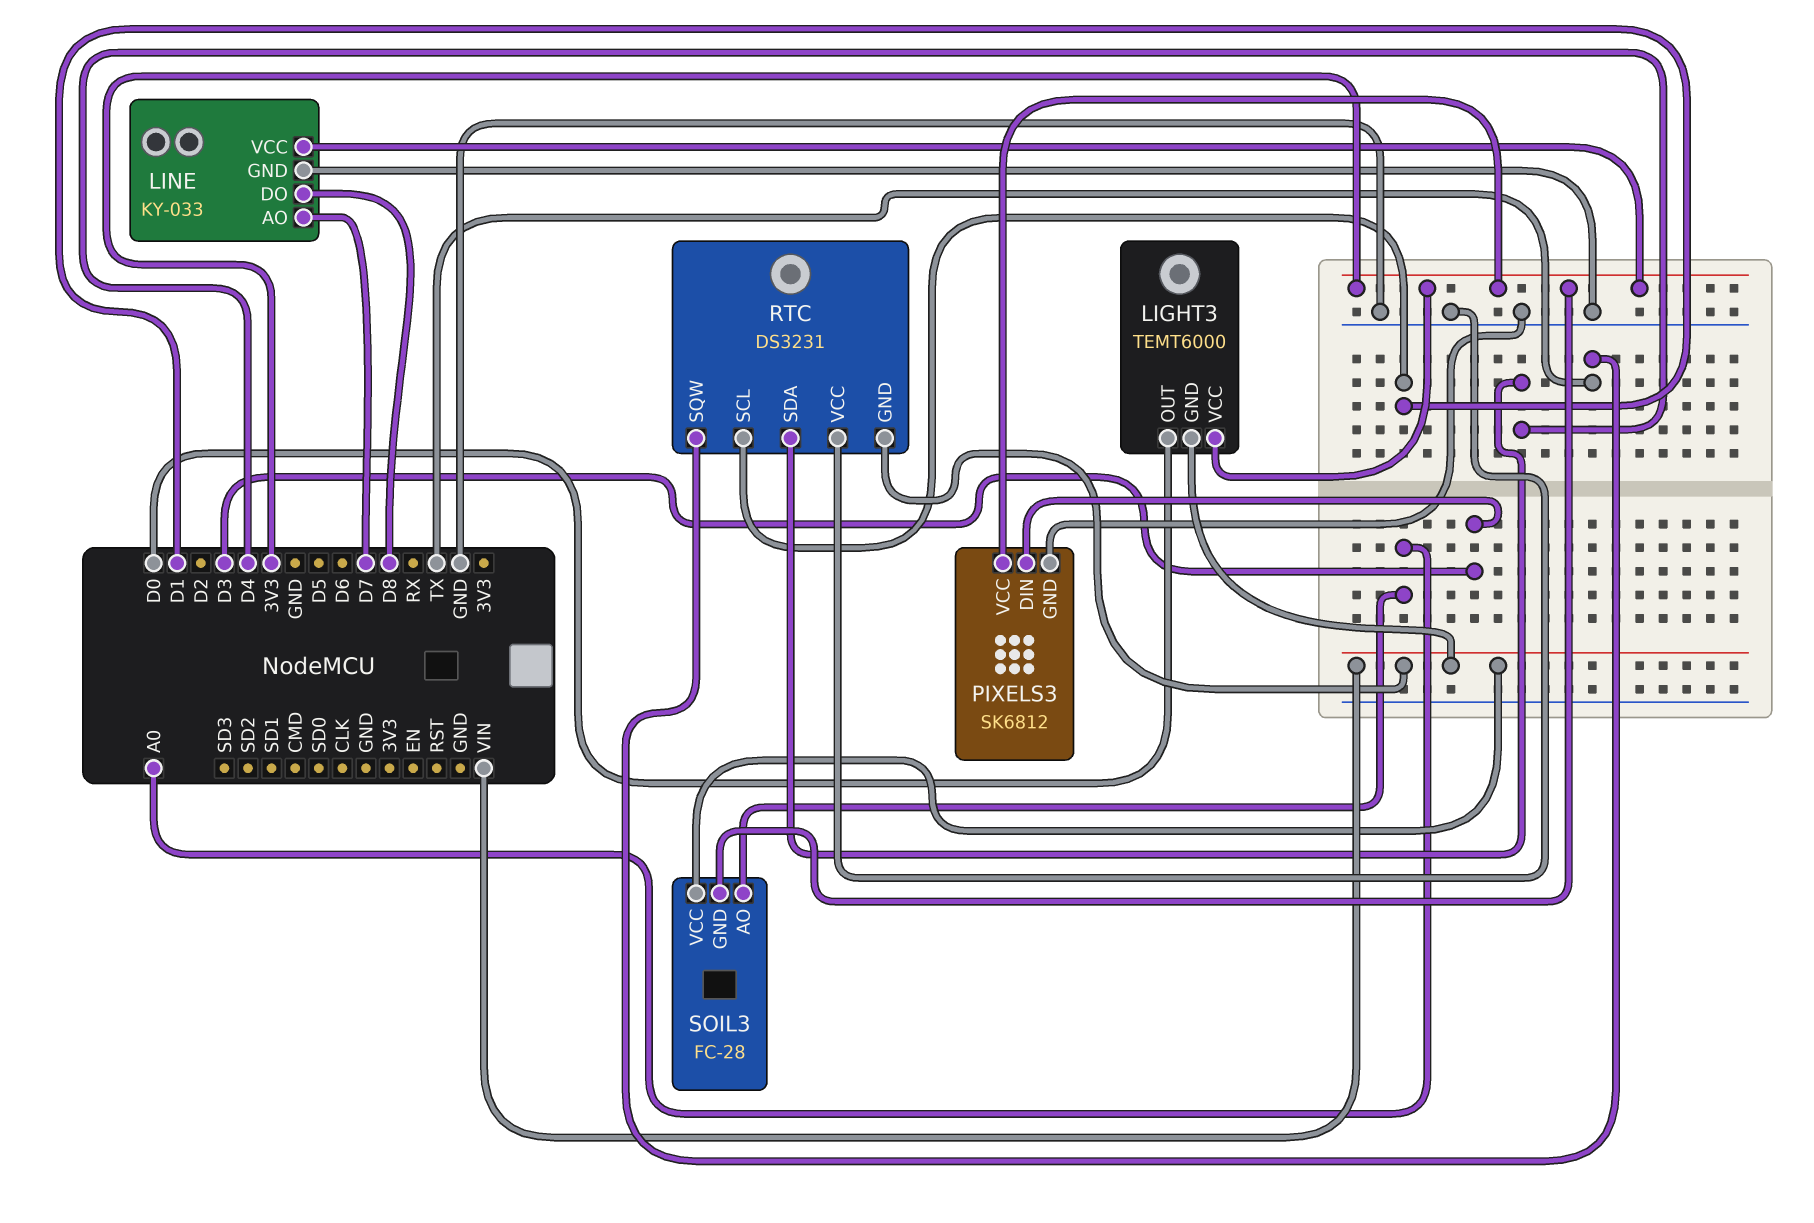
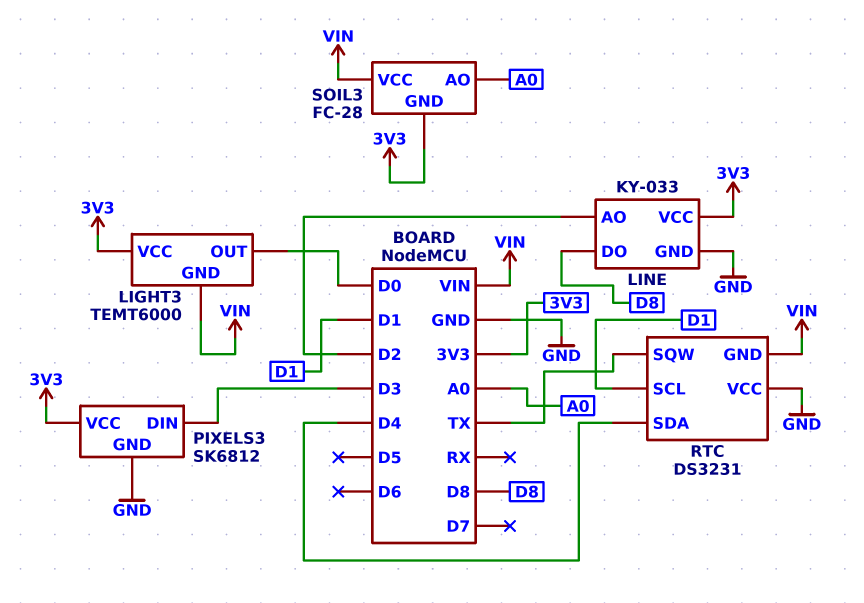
LINE pin AO: D7 -> D2

